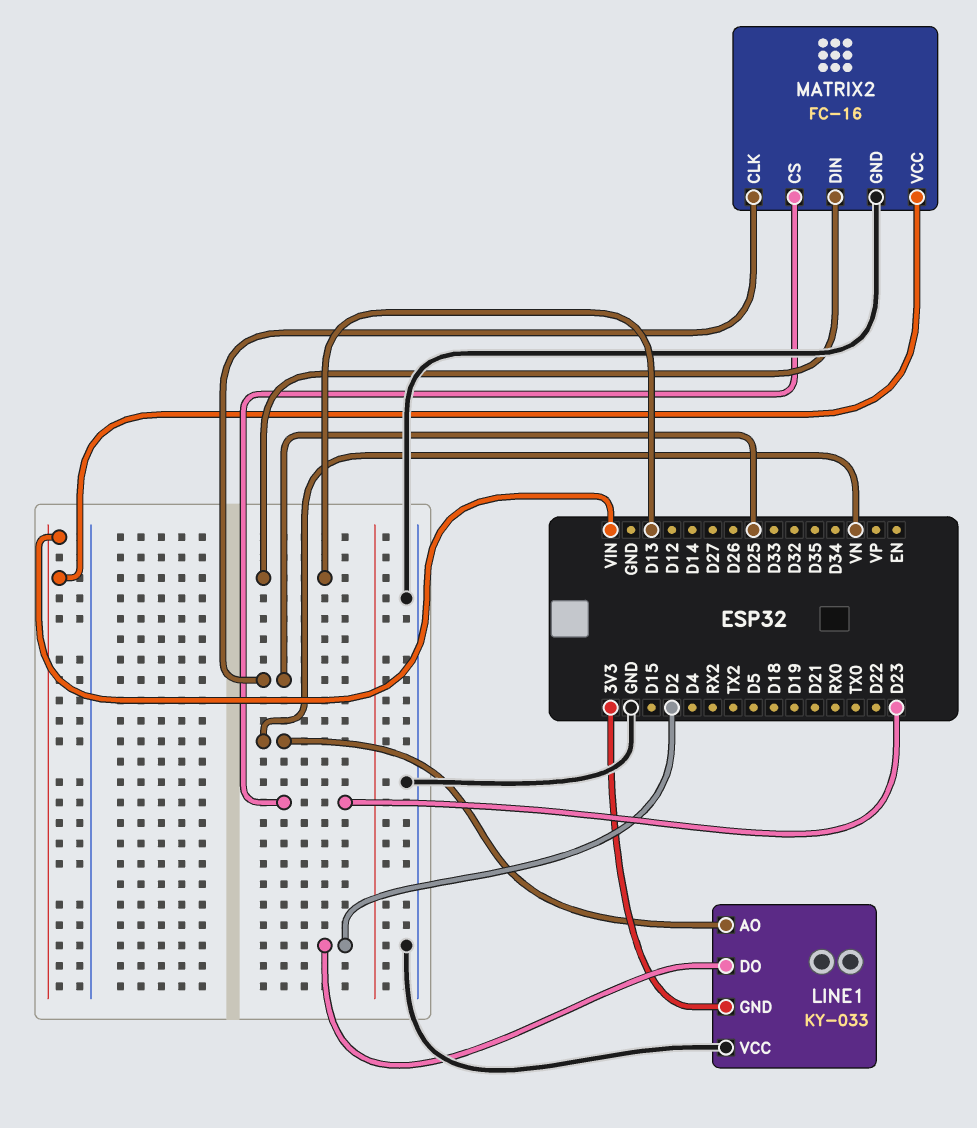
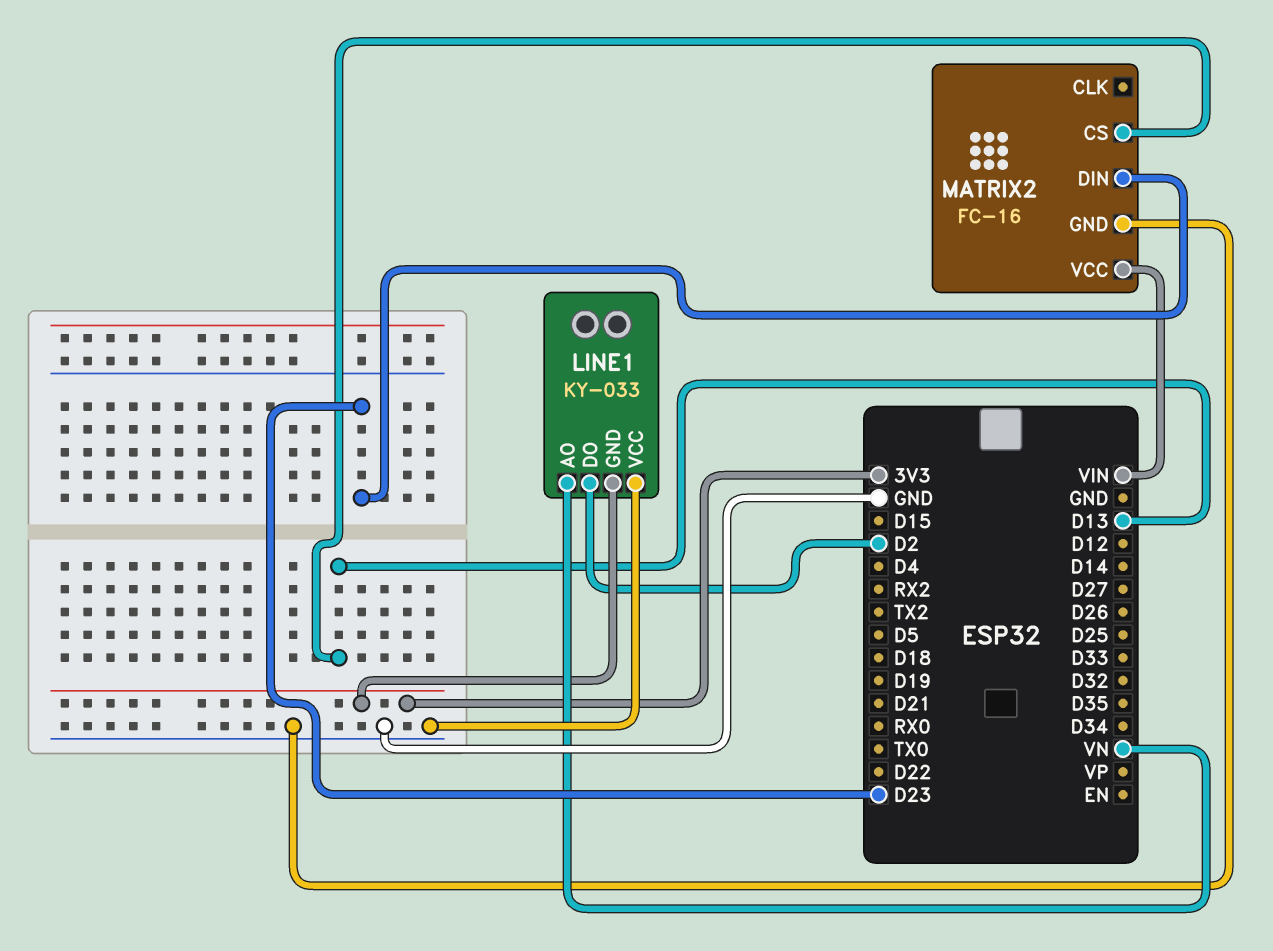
MATRIX2 pin CLK: D25 -> none
MATRIX2 pin CS: D23 -> D13
MATRIX2 pin DIN: D13 -> D23

